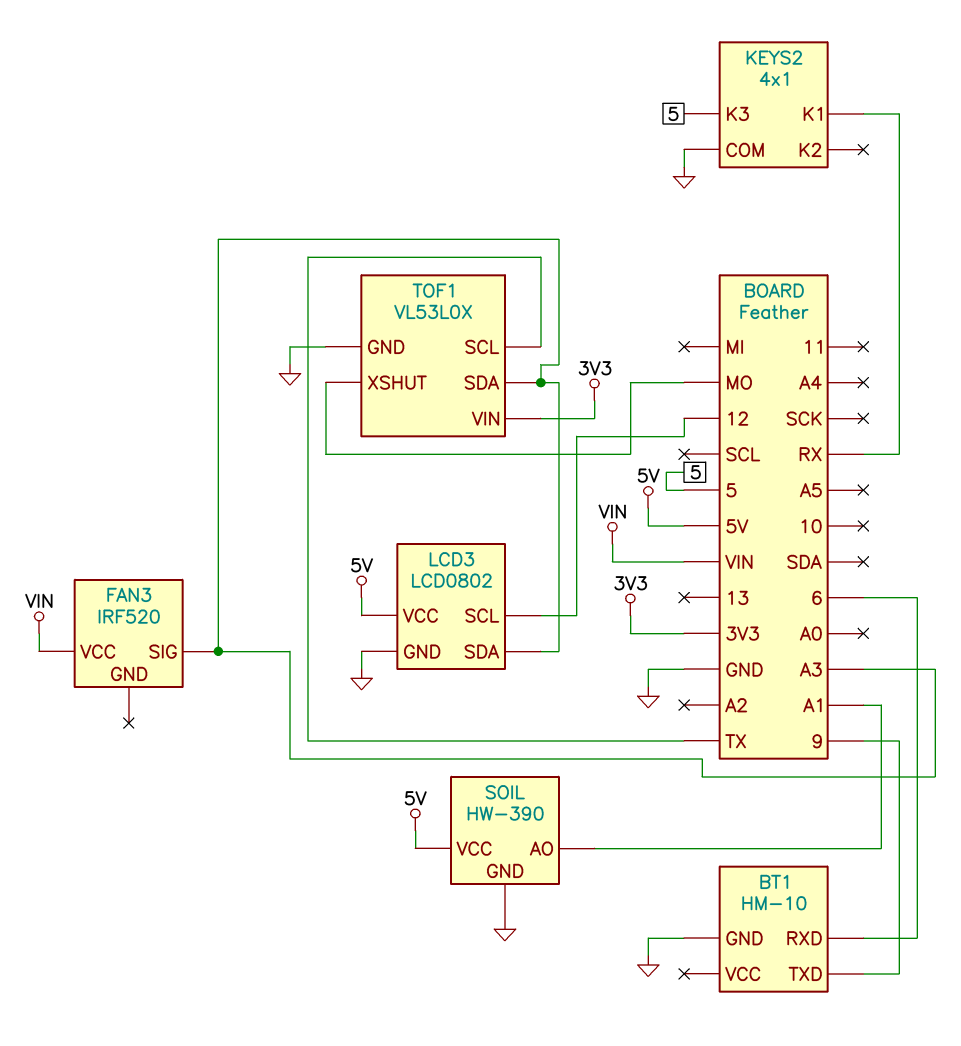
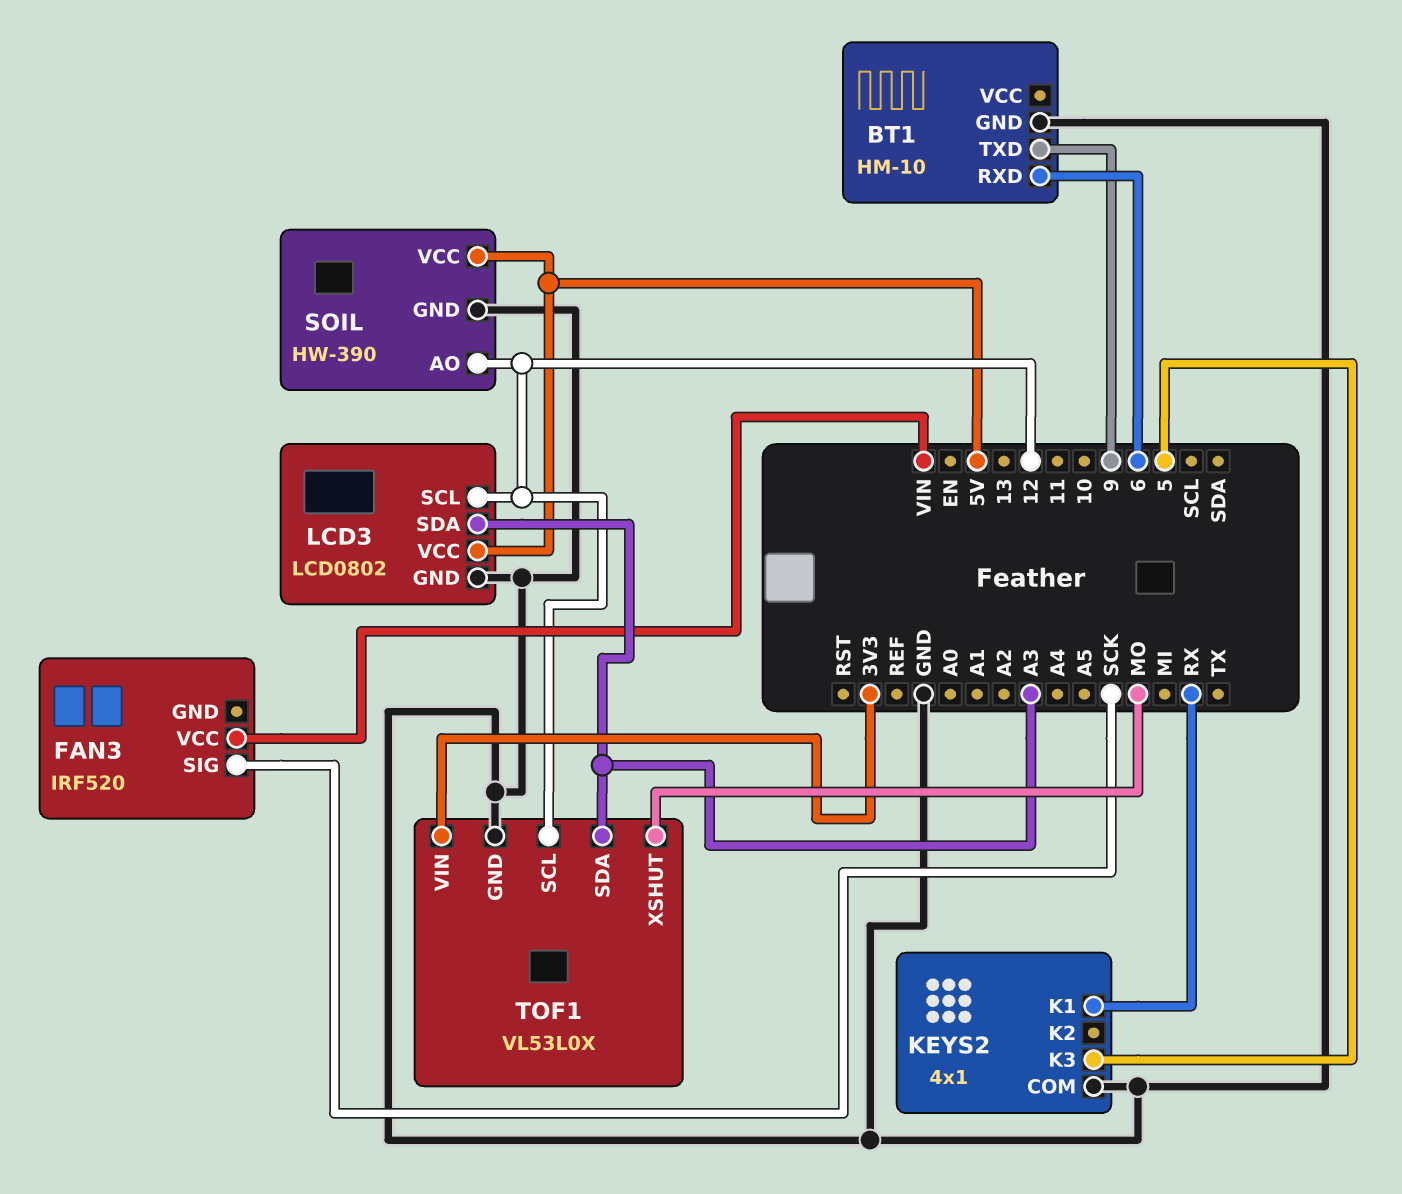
FAN3 pin SIG: A3 -> SCK
SOIL pin AO: A1 -> 12
TOF1 pin SCL: TX -> 12

